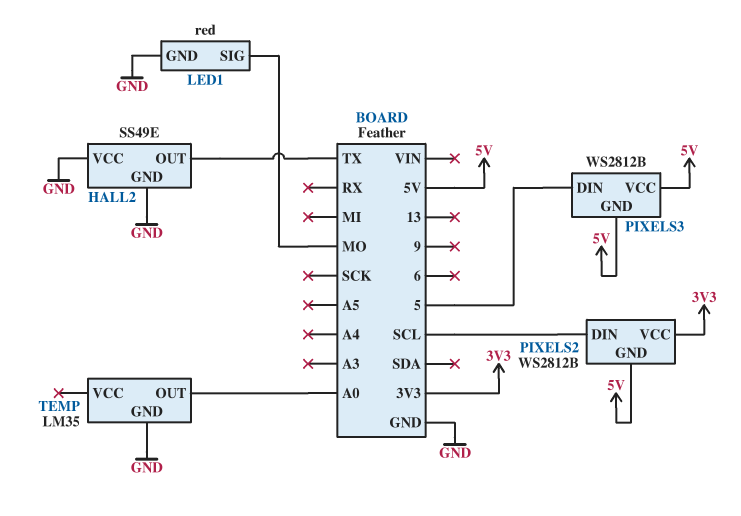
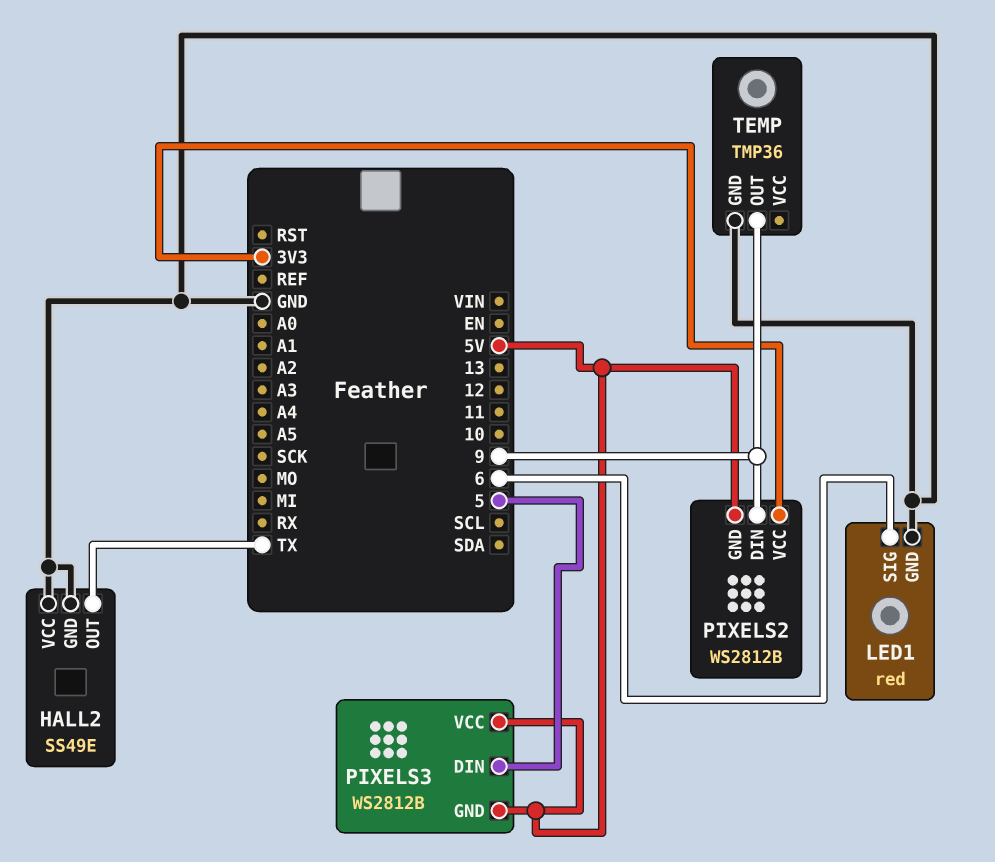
LED1 pin SIG: MO -> 6
PIXELS2 pin DIN: SCL -> 9
TEMP: LM35 -> TMP36
TEMP pin OUT: A0 -> 9

